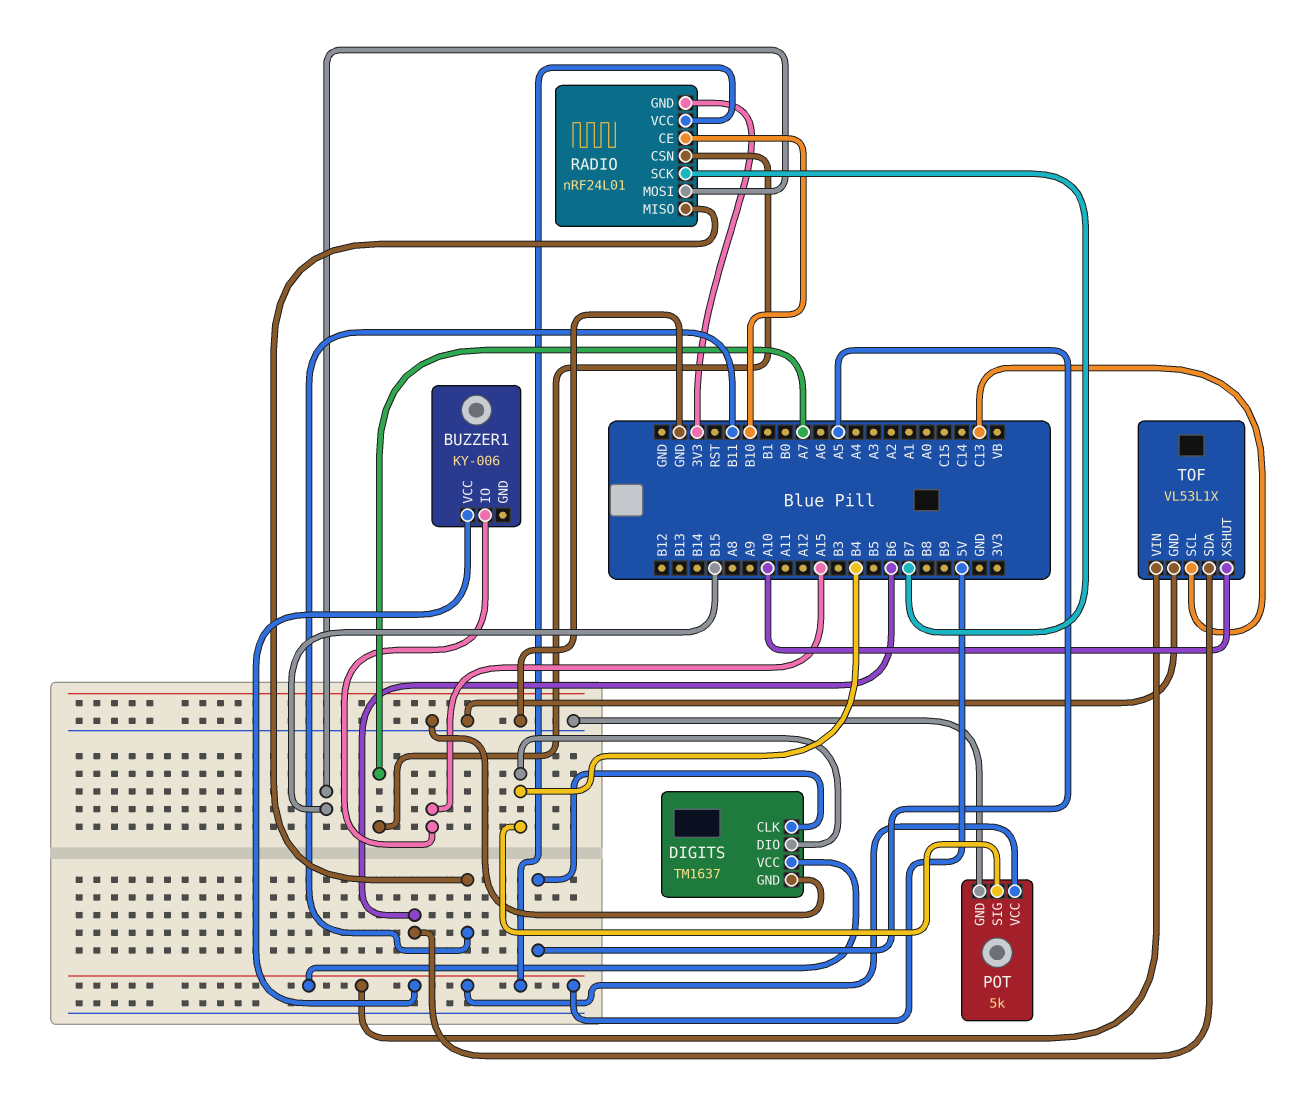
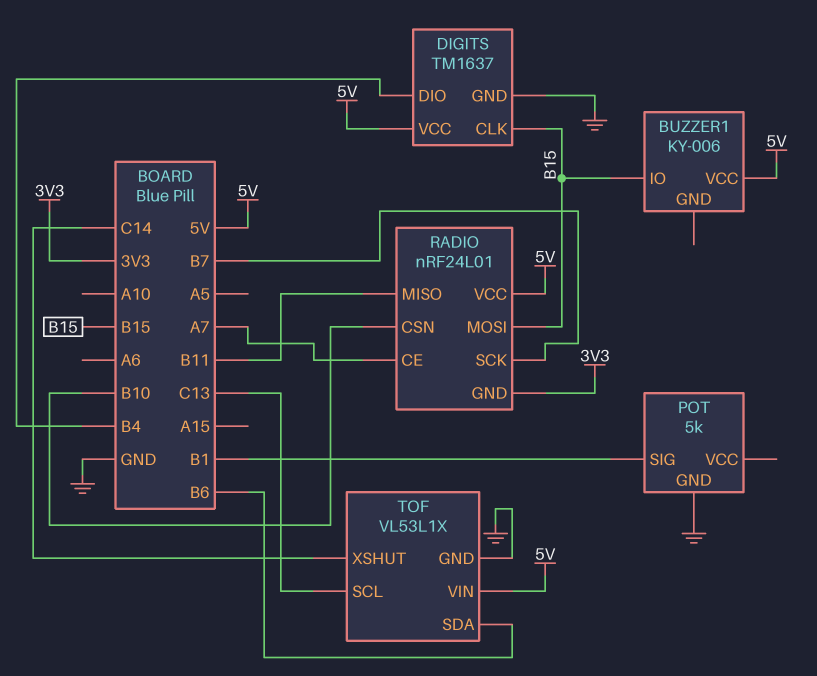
BUZZER1 pin IO: A15 -> B15
DIGITS pin CLK: A5 -> B15
POT pin SIG: B4 -> B1
POT pin VCC: 5V -> none
RADIO pin CE: B10 -> A7
RADIO pin CSN: A7 -> B10
TOF pin XSHUT: A10 -> C14

